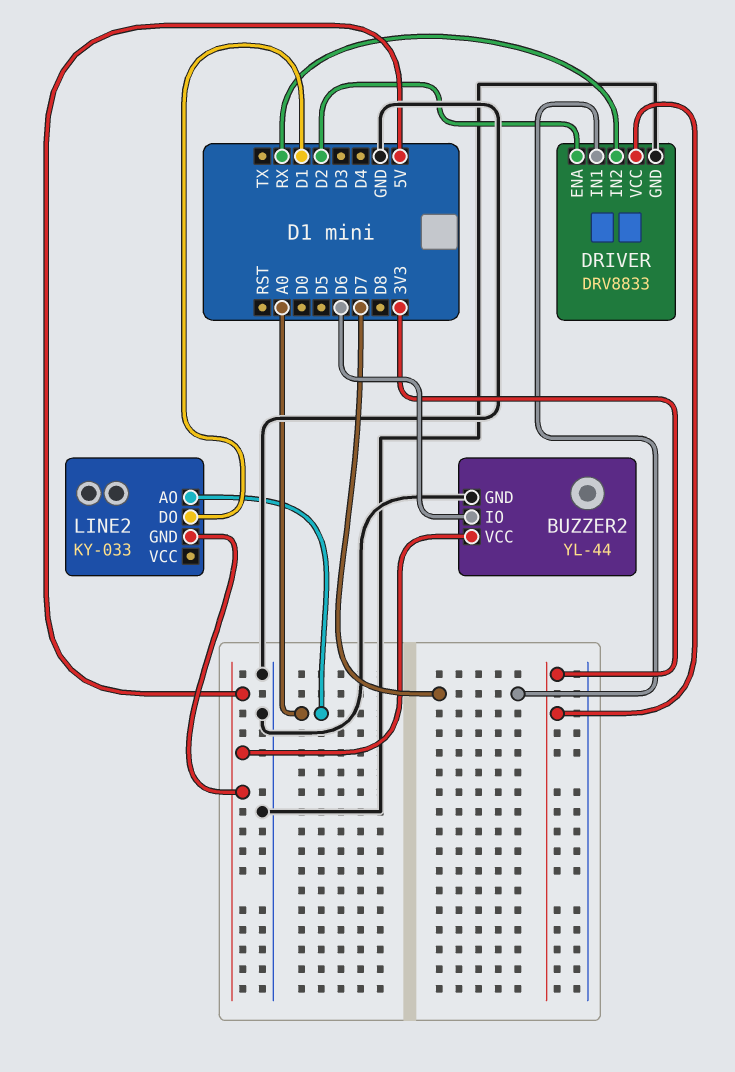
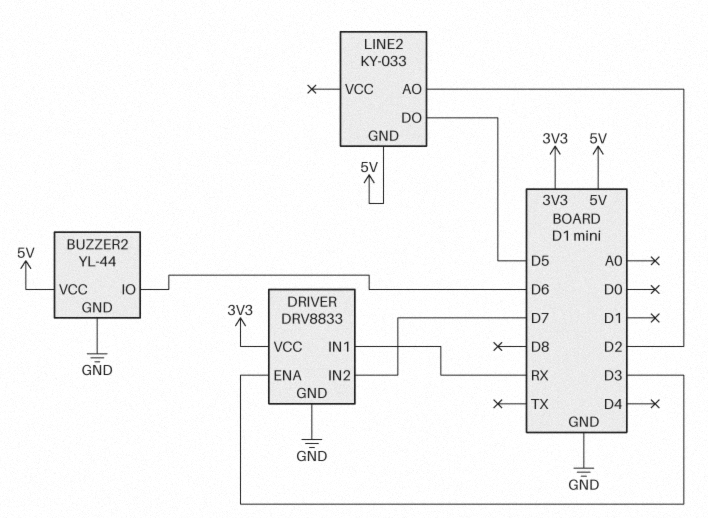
DRIVER pin ENA: D2 -> D3
DRIVER pin IN1: D7 -> RX
DRIVER pin IN2: RX -> D7
LINE2 pin AO: A0 -> D2
LINE2 pin DO: D1 -> D5

